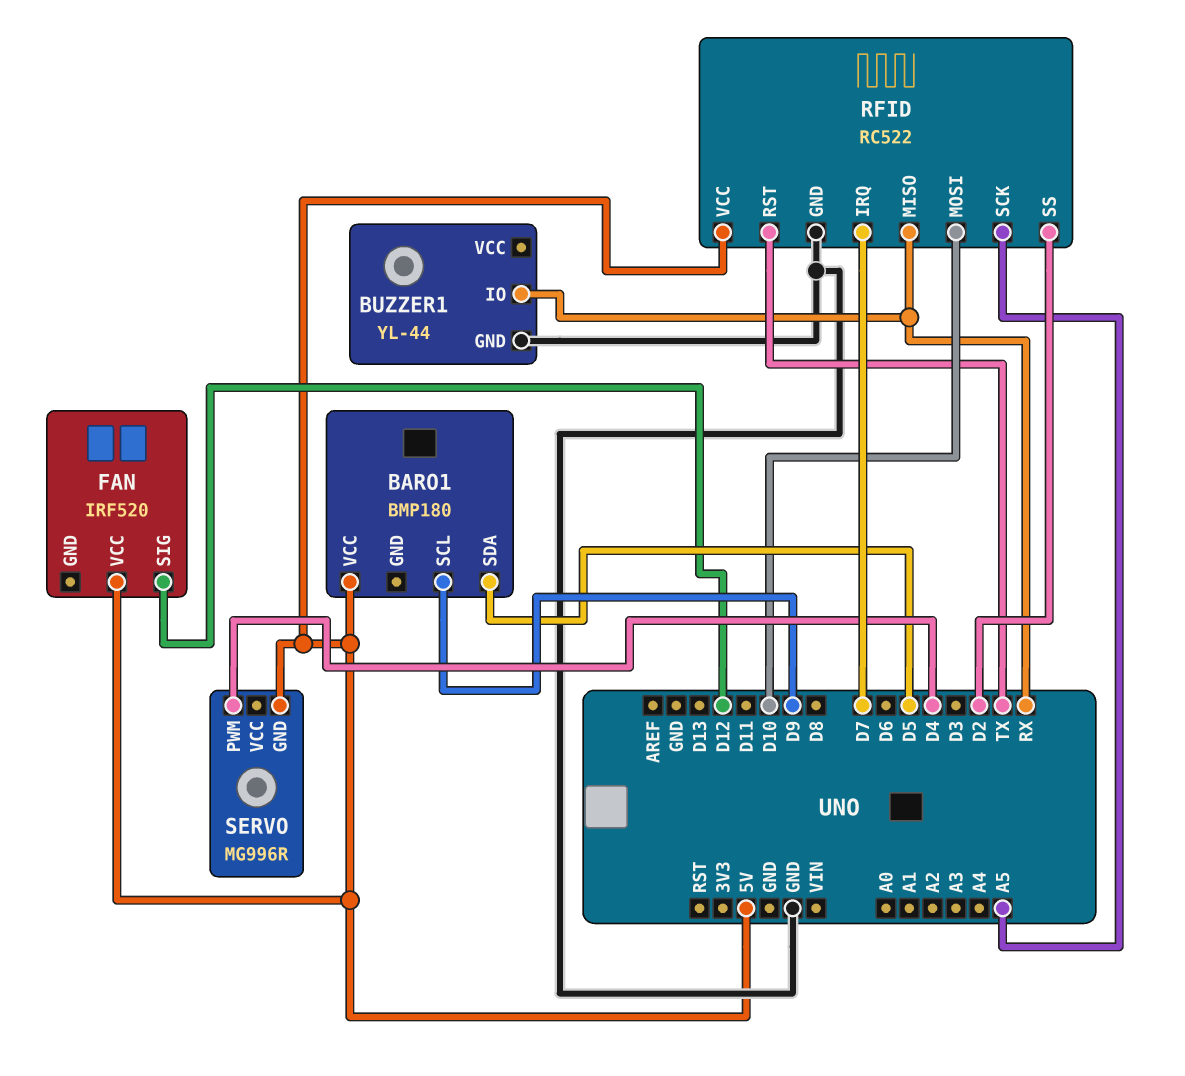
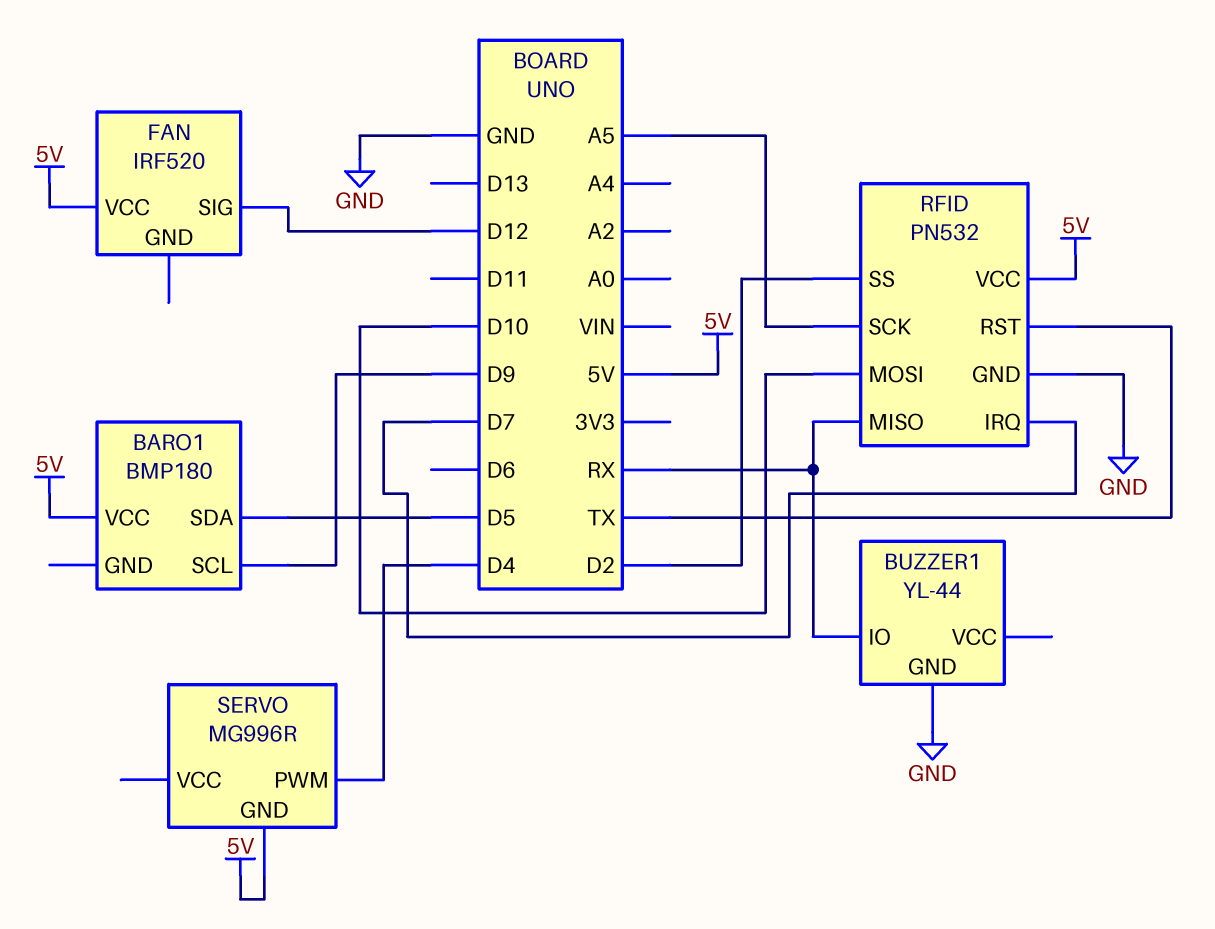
RFID: RC522 -> PN532

